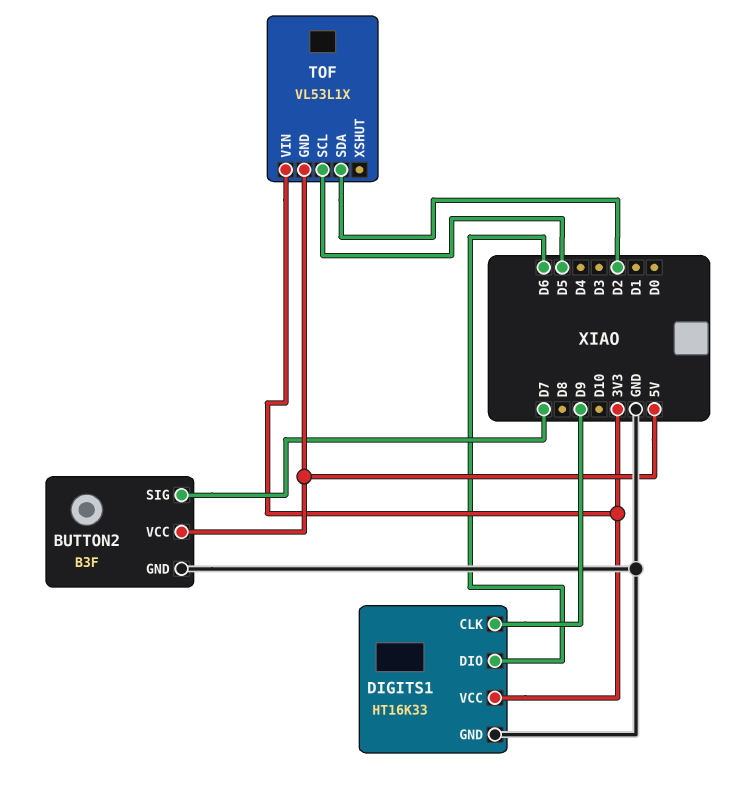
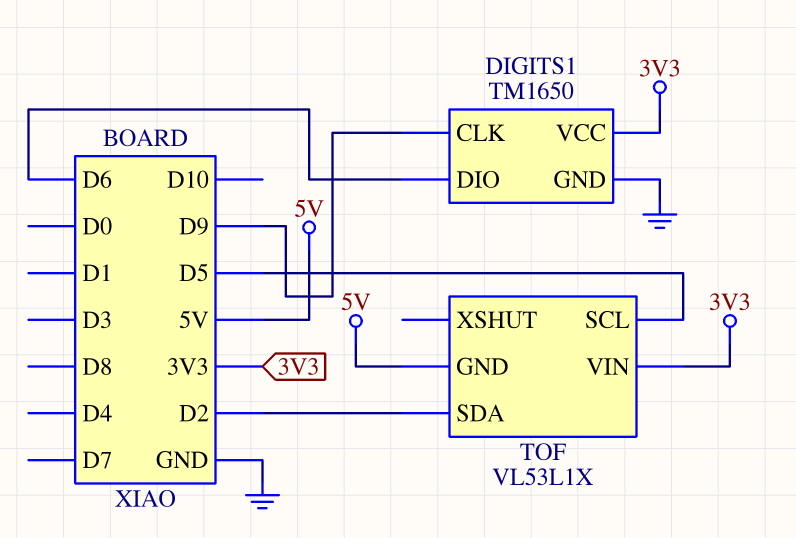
BUTTON2: B3F -> none
BUTTON2 pin GND: GND -> none
BUTTON2 pin SIG: D7 -> none
BUTTON2 pin VCC: 5V -> none
DIGITS1: HT16K33 -> TM1650

